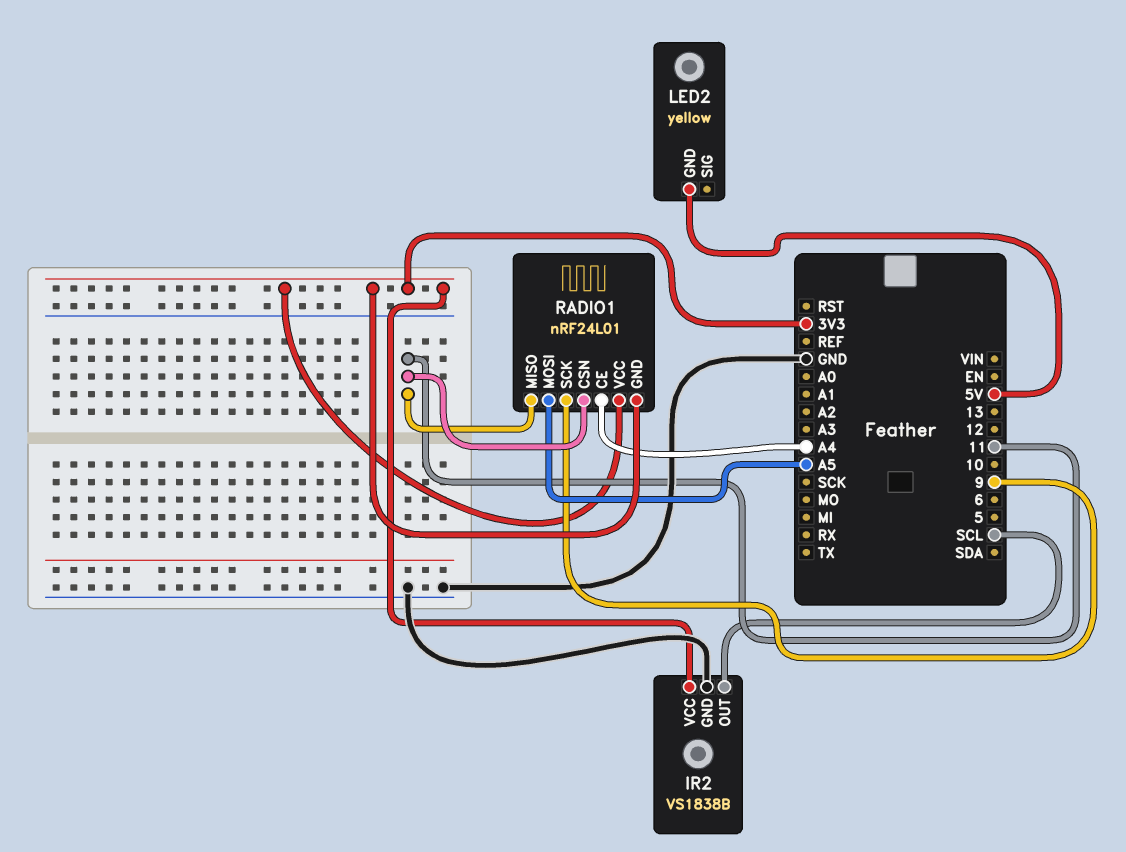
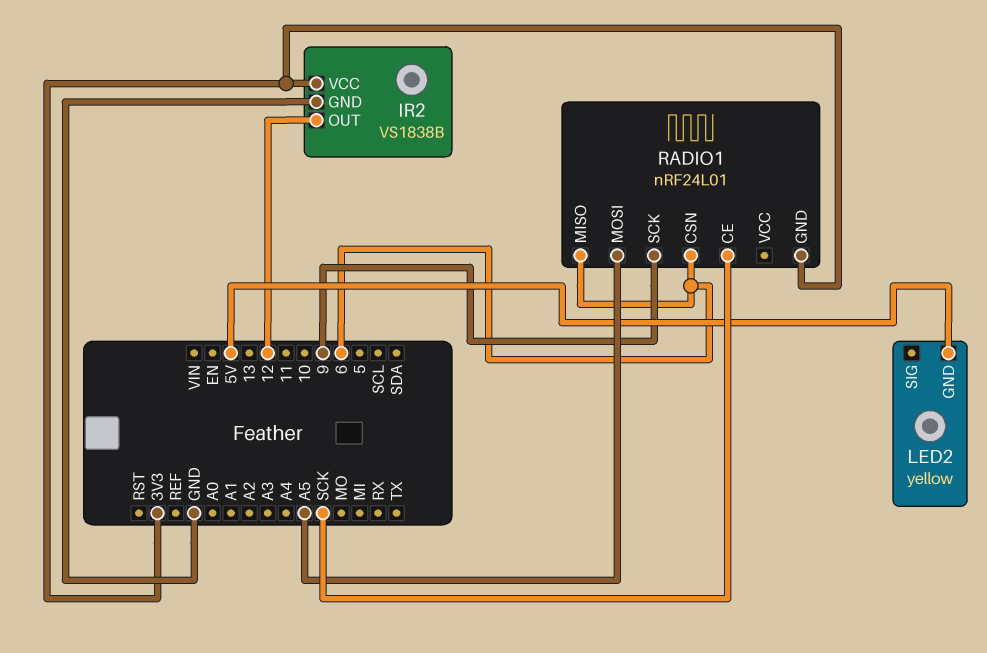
IR2 pin OUT: SCL -> 12
RADIO1 pin CE: A4 -> SCK
RADIO1 pin CSN: 11 -> 6
RADIO1 pin MISO: 11 -> 6
RADIO1 pin VCC: 3V3 -> none

